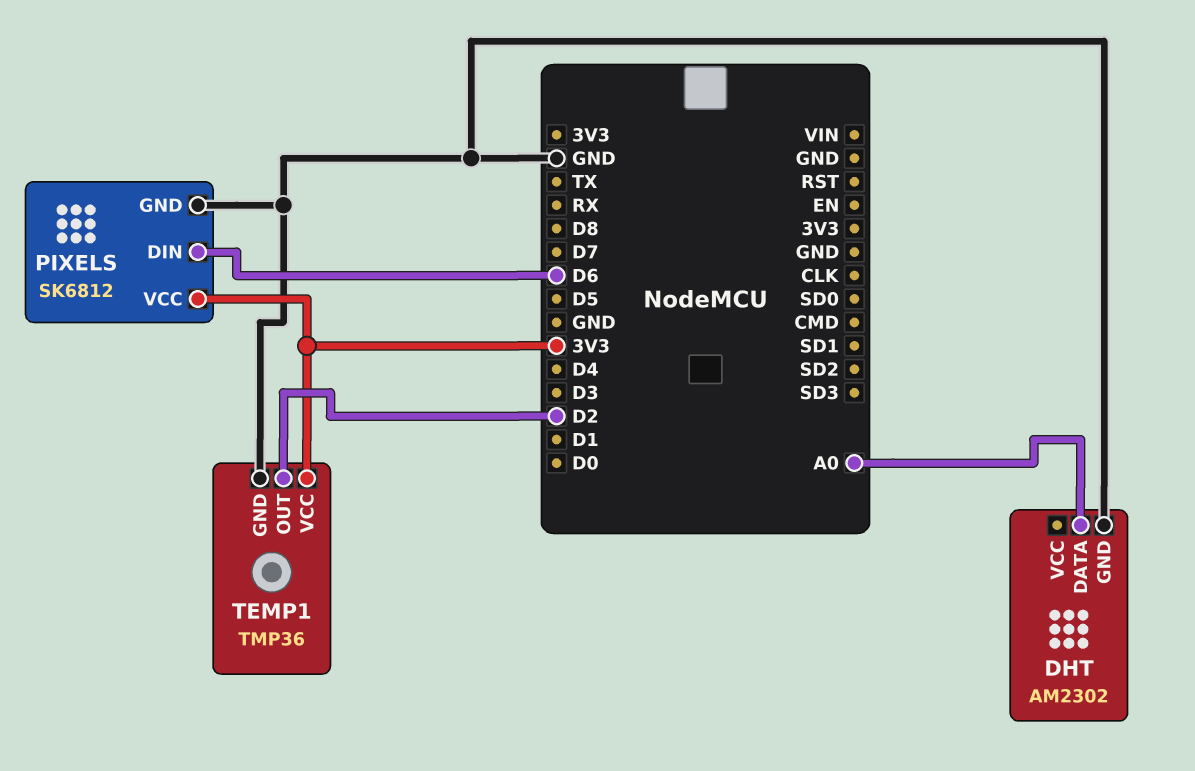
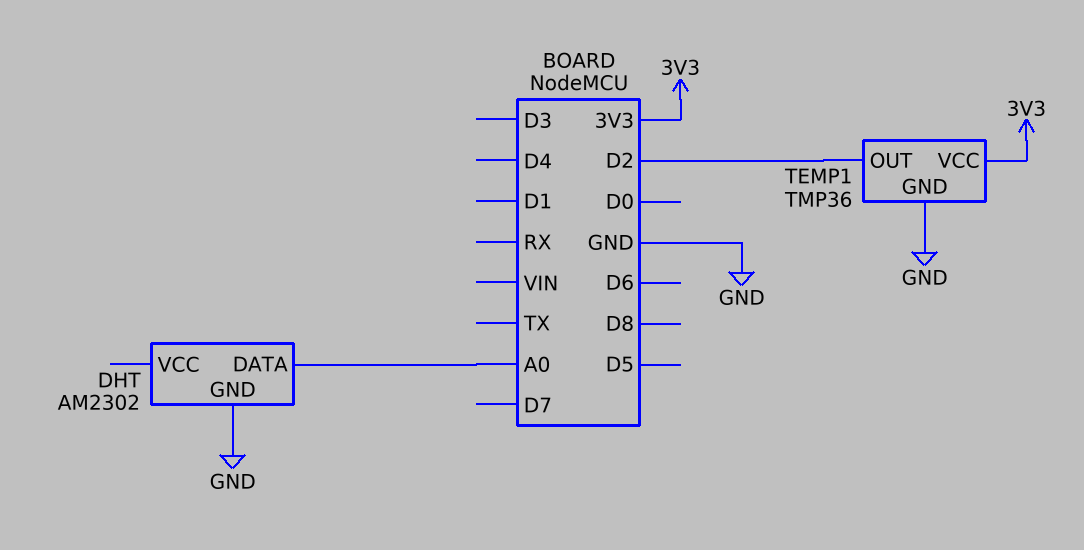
PIXELS: SK6812 -> none
PIXELS pin DIN: D6 -> none
PIXELS pin GND: GND -> none
PIXELS pin VCC: 3V3 -> none

